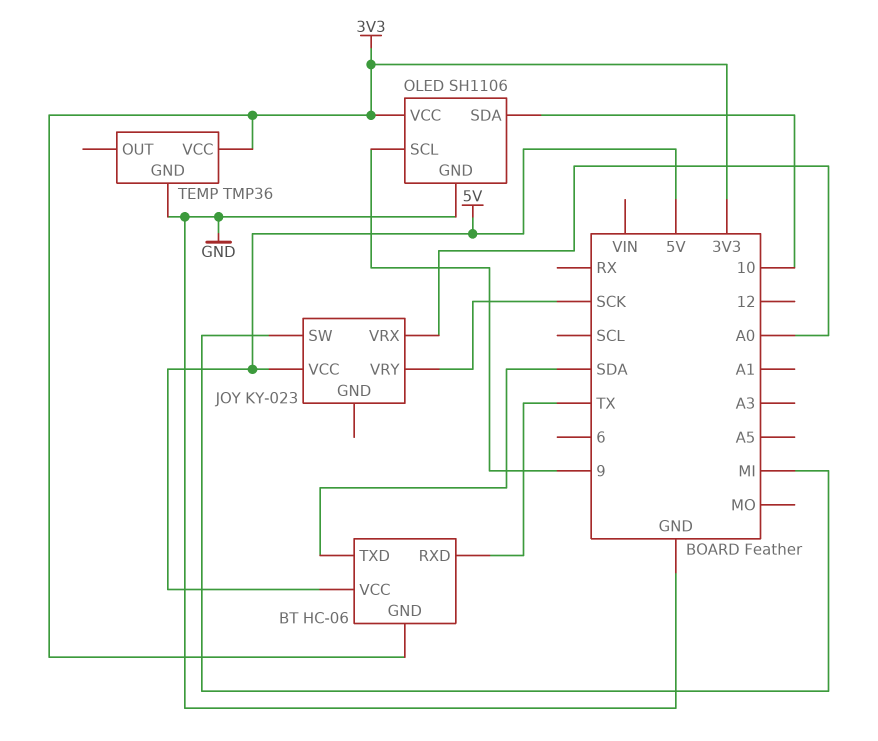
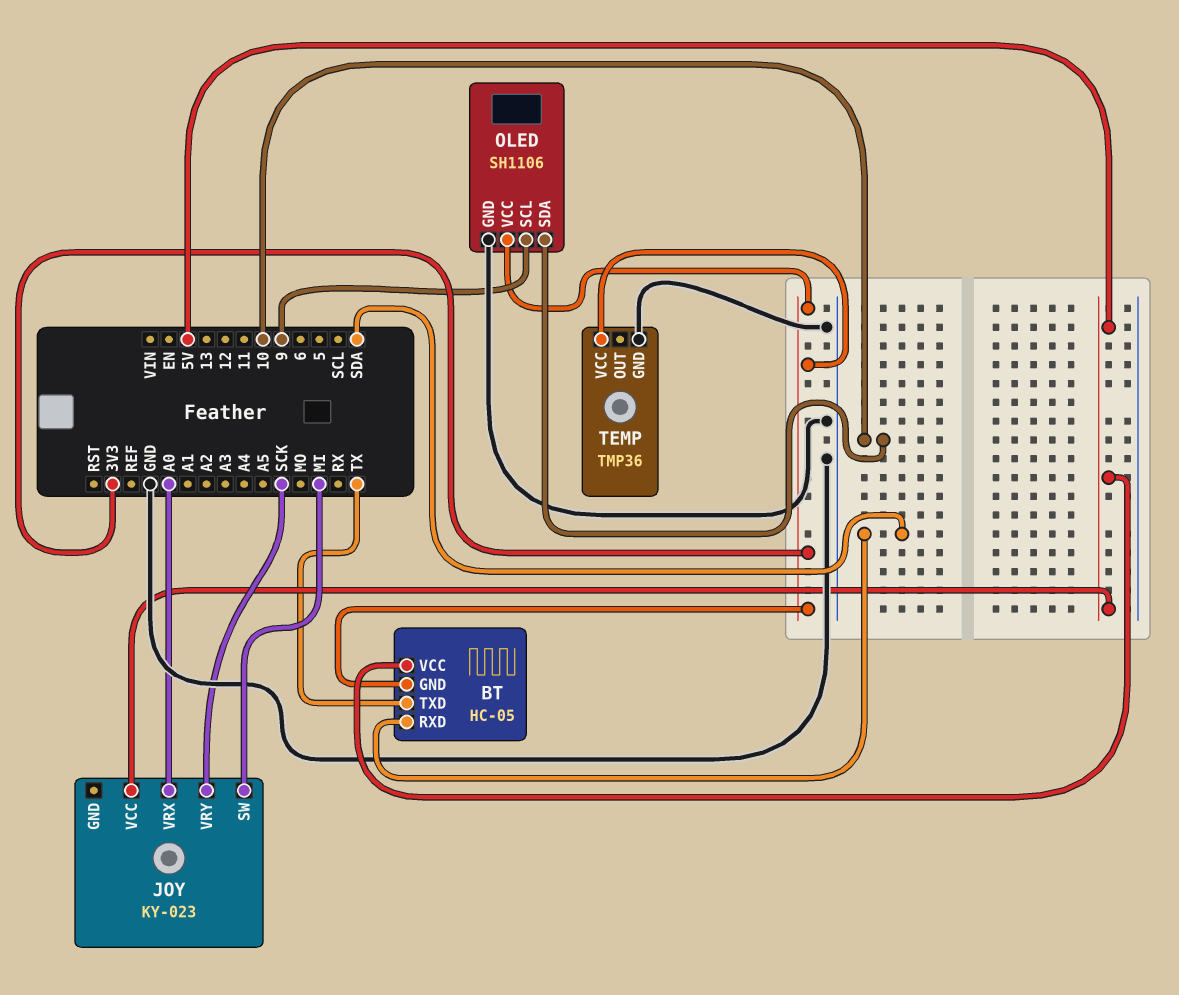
BT: HC-06 -> HC-05
BT pin RXD: TX -> SDA
BT pin TXD: SDA -> TX

